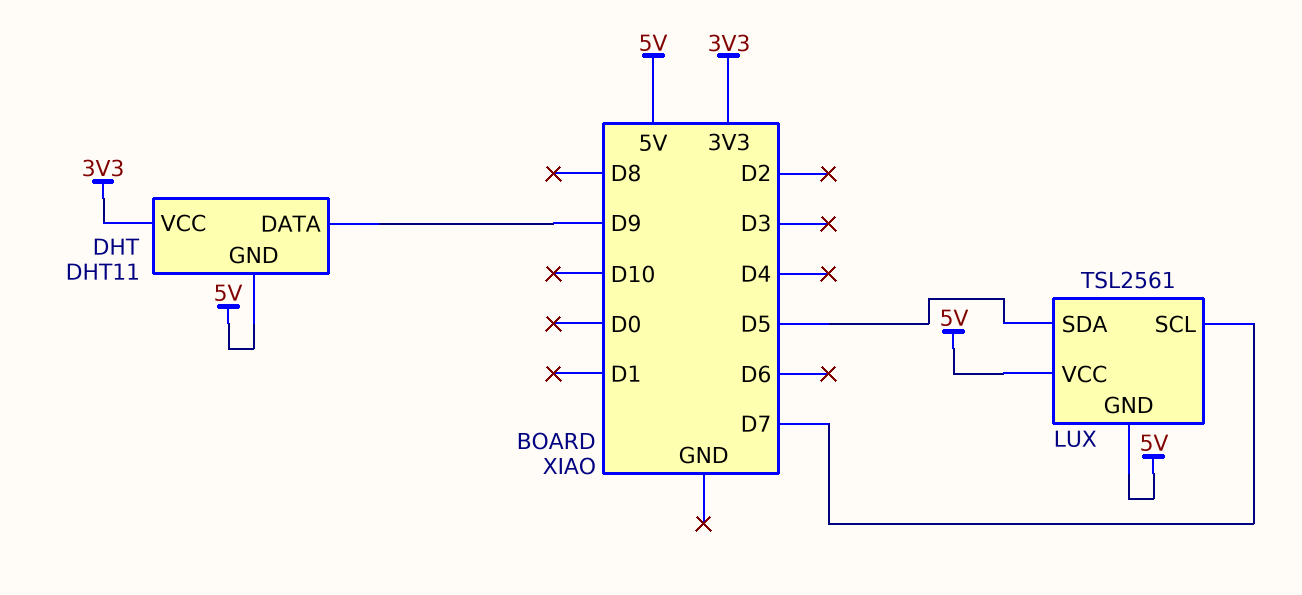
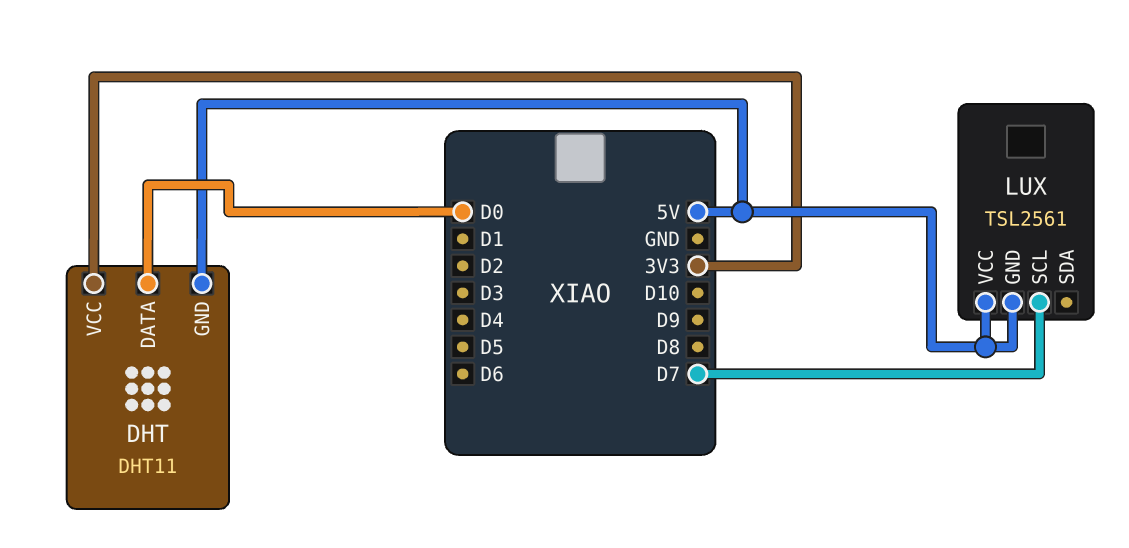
DHT pin DATA: D9 -> D0
LUX pin SDA: D5 -> none

